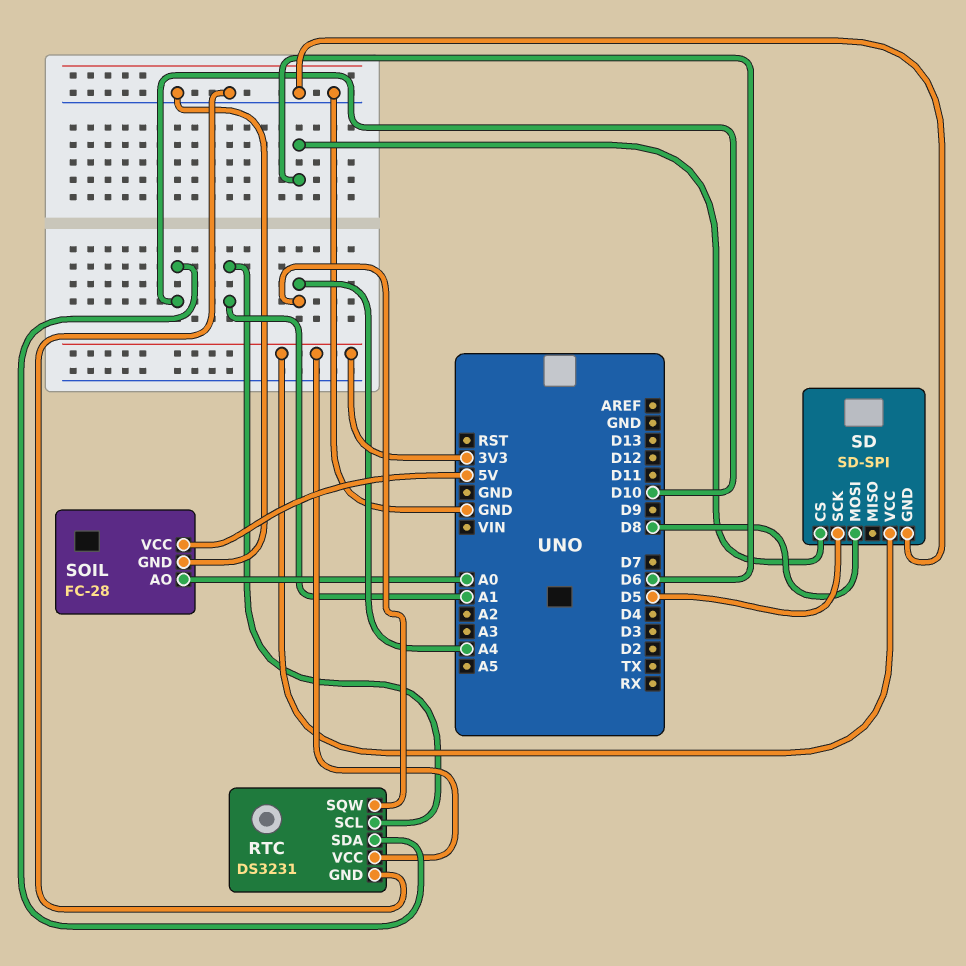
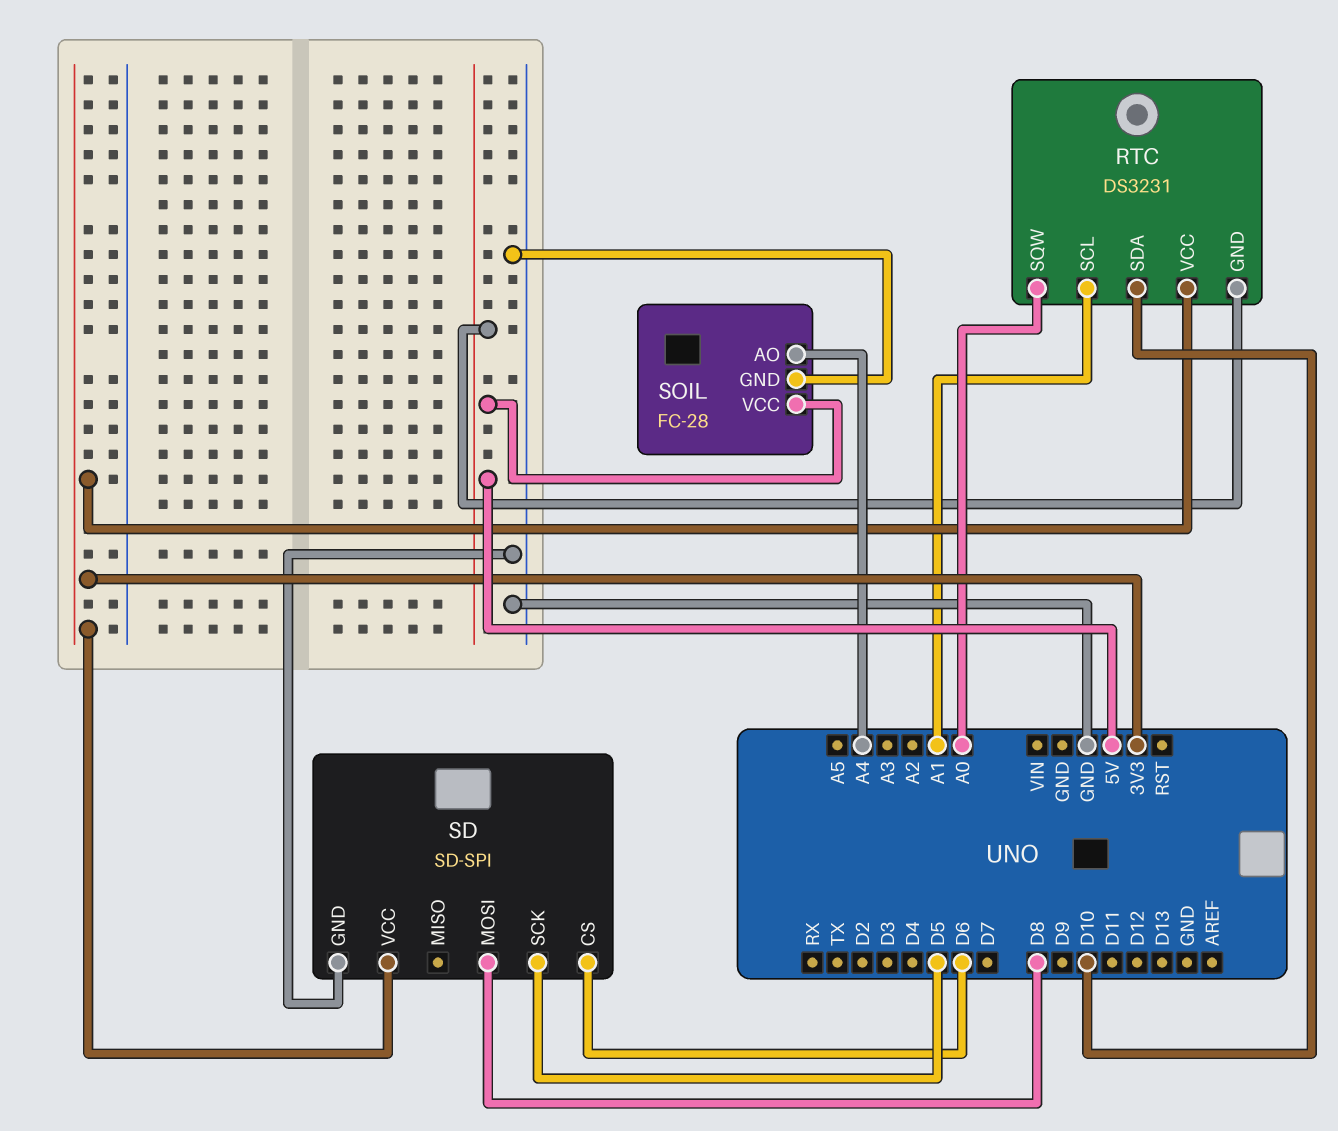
RTC pin GND: GND -> 5V
RTC pin SQW: A4 -> A0
SOIL pin AO: A0 -> A4

